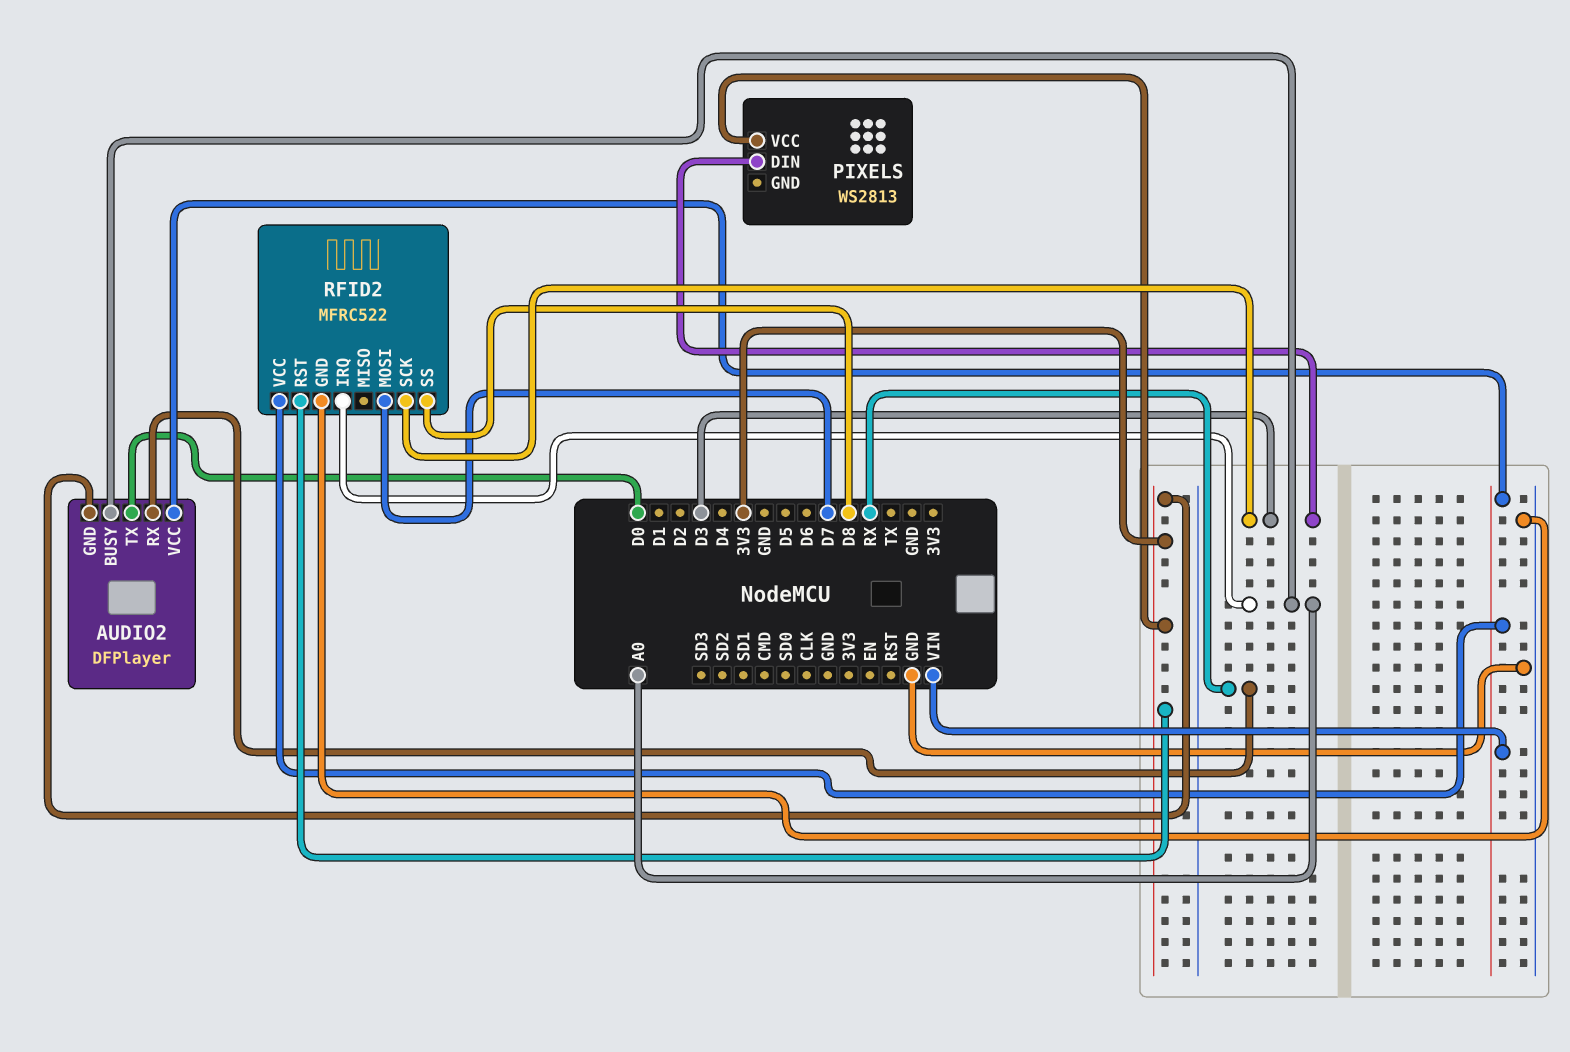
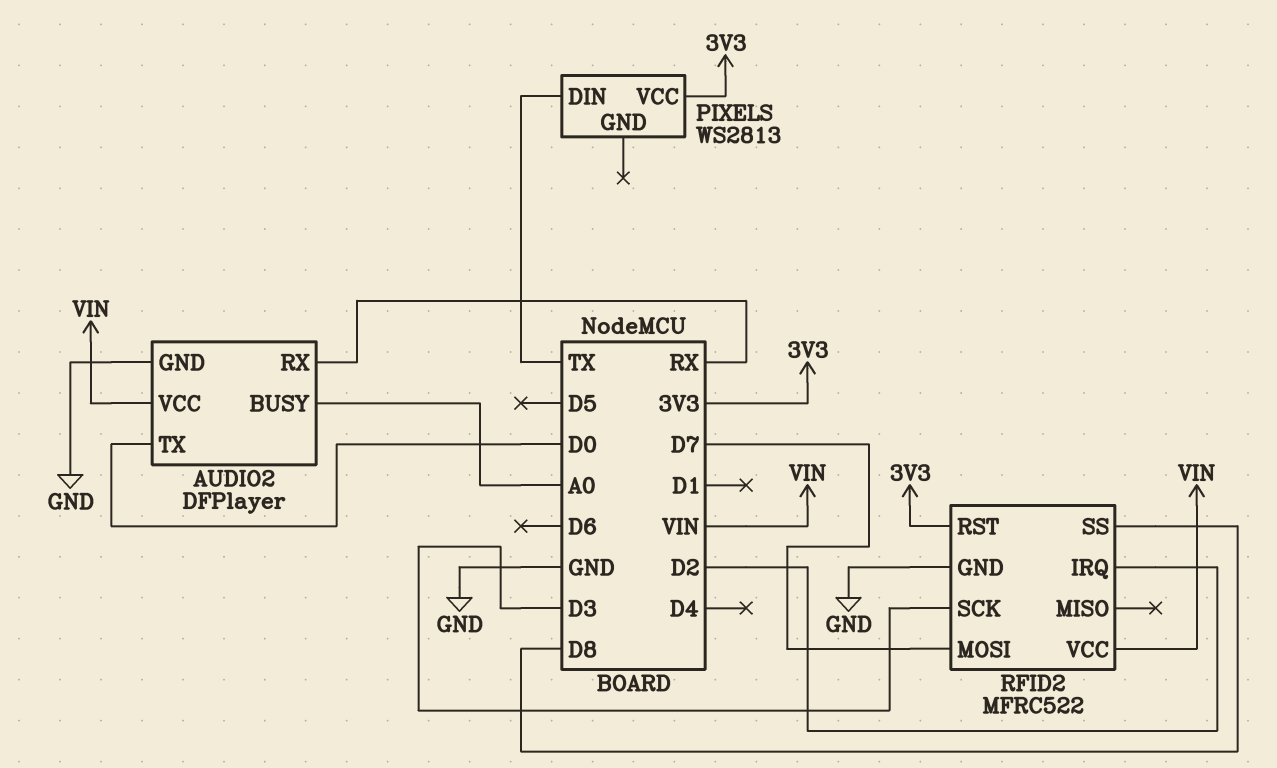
AUDIO2 pin GND: 3V3 -> GND
PIXELS pin DIN: D3 -> TX
RFID2 pin IRQ: A0 -> D2

